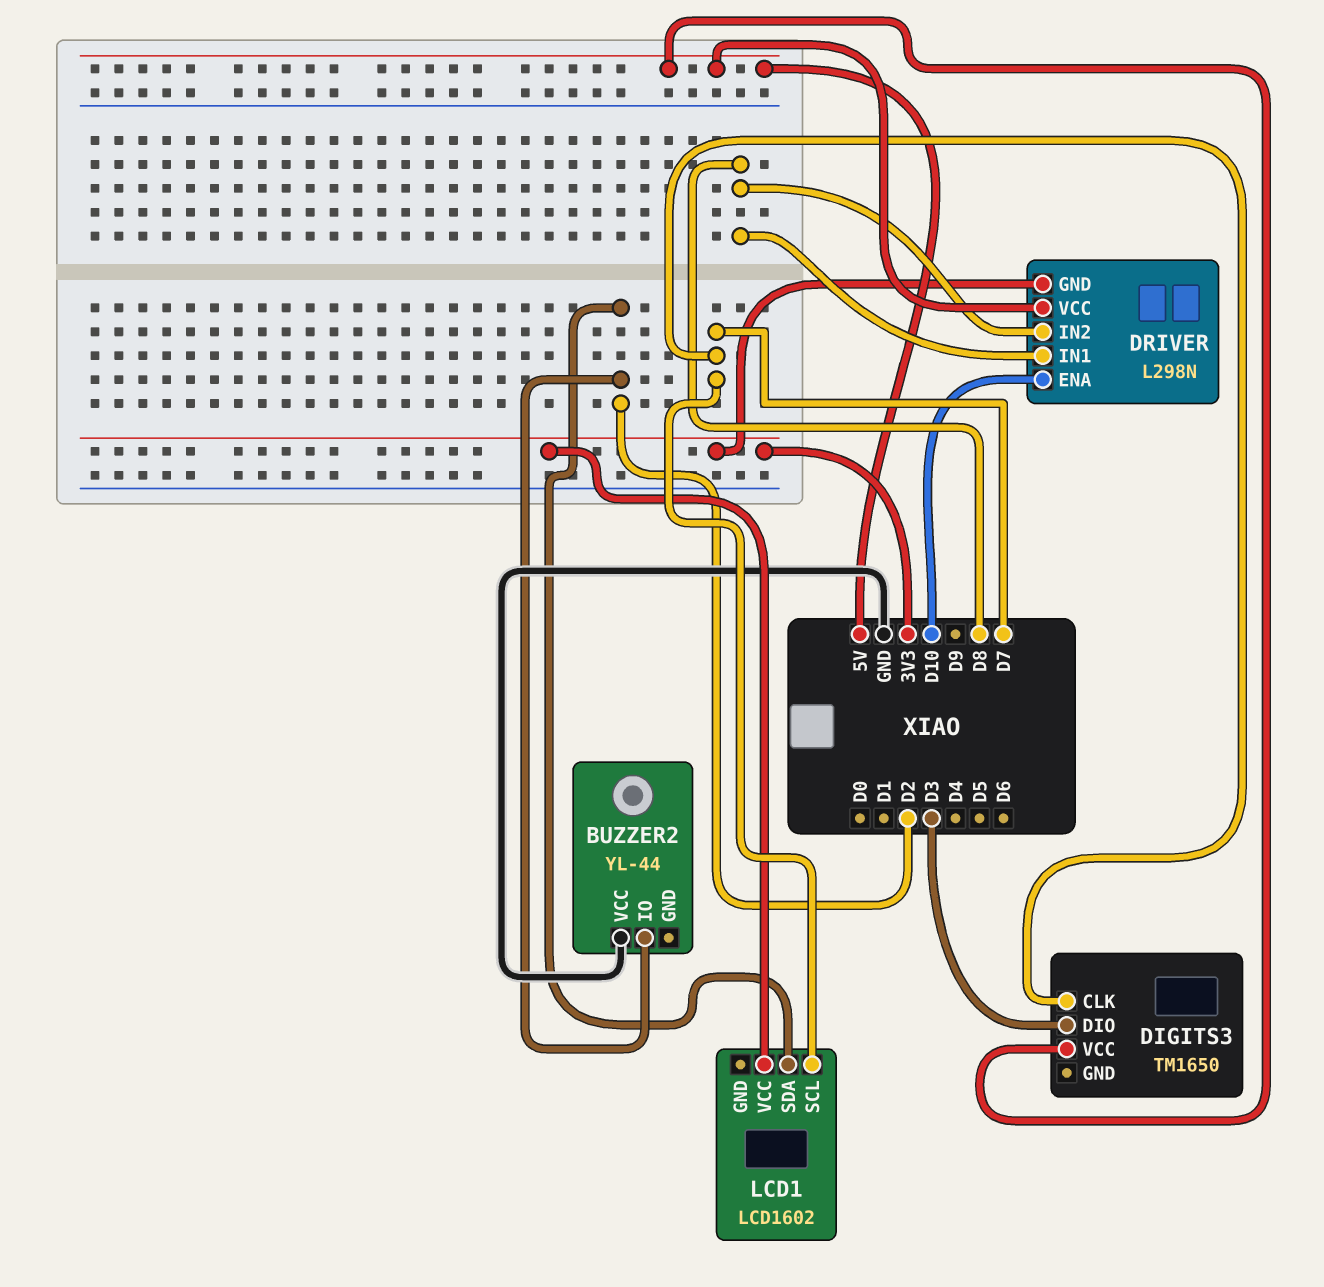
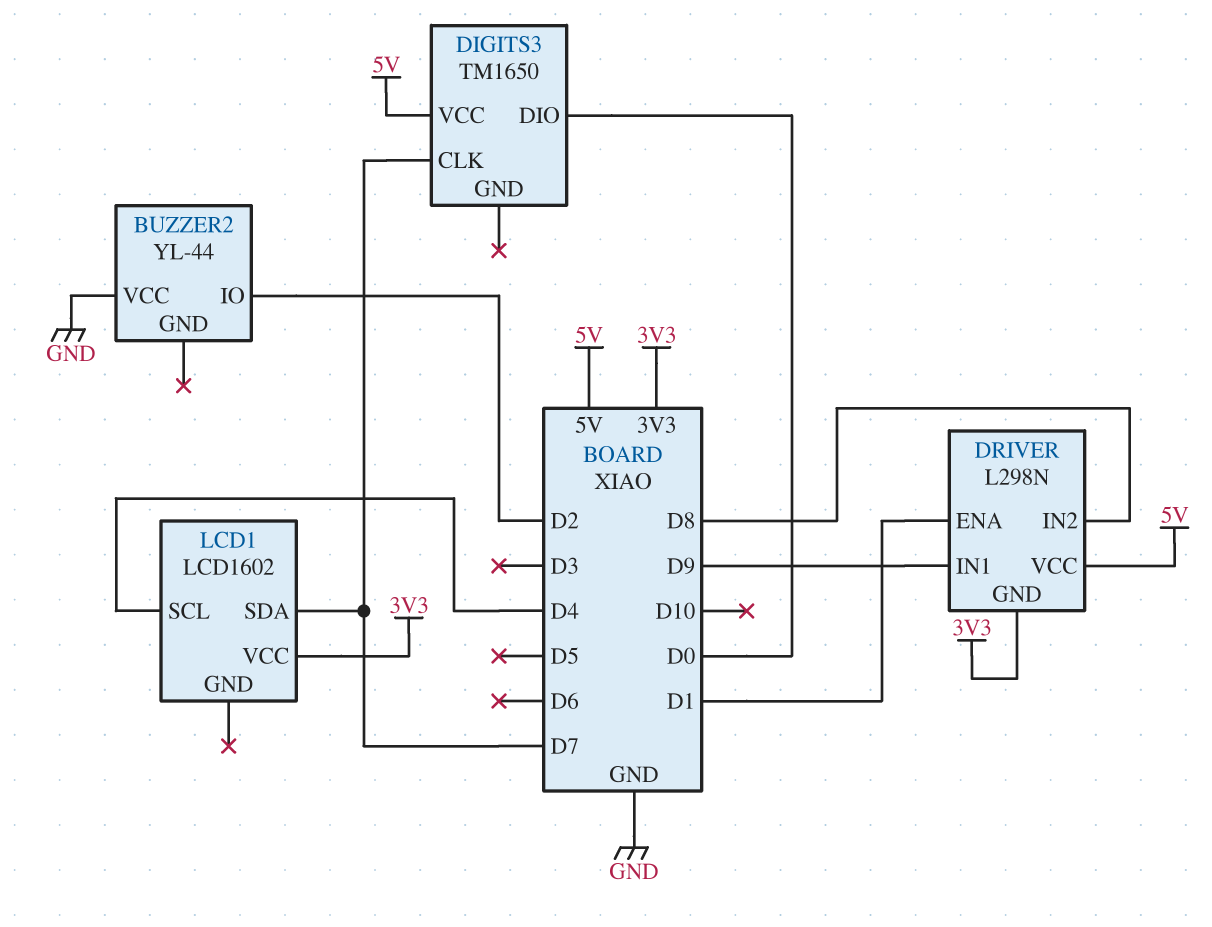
DIGITS3 pin DIO: D3 -> D0
DRIVER pin ENA: D10 -> D1
DRIVER pin IN1: D8 -> D9
LCD1 pin SCL: D7 -> D4
LCD1 pin SDA: D2 -> D7

